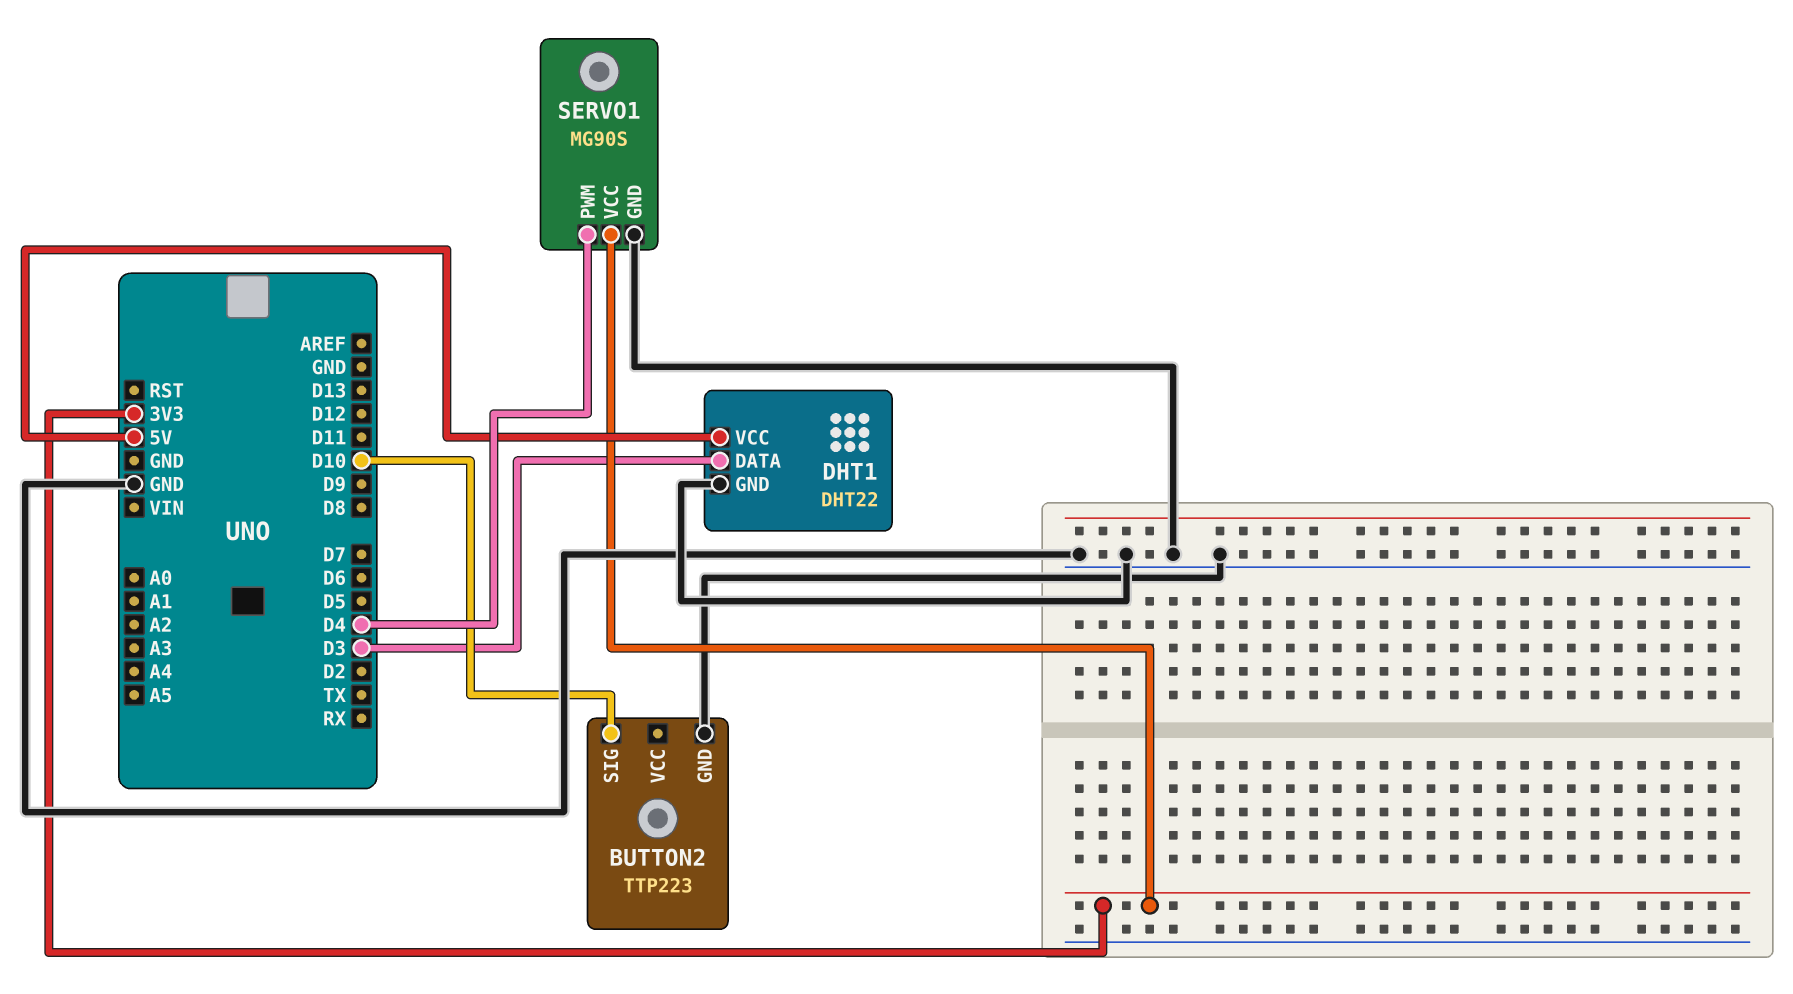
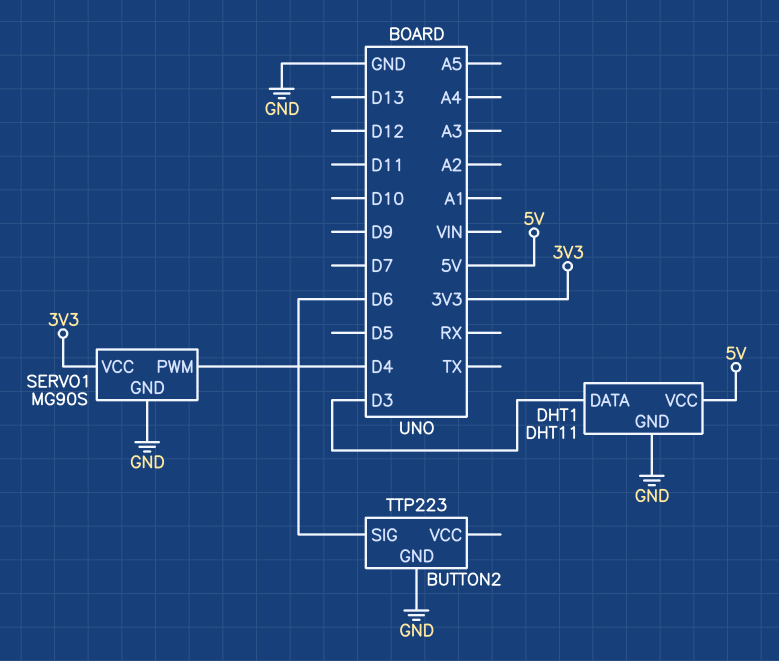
BUTTON2 pin SIG: D10 -> D6
DHT1: DHT22 -> DHT11

